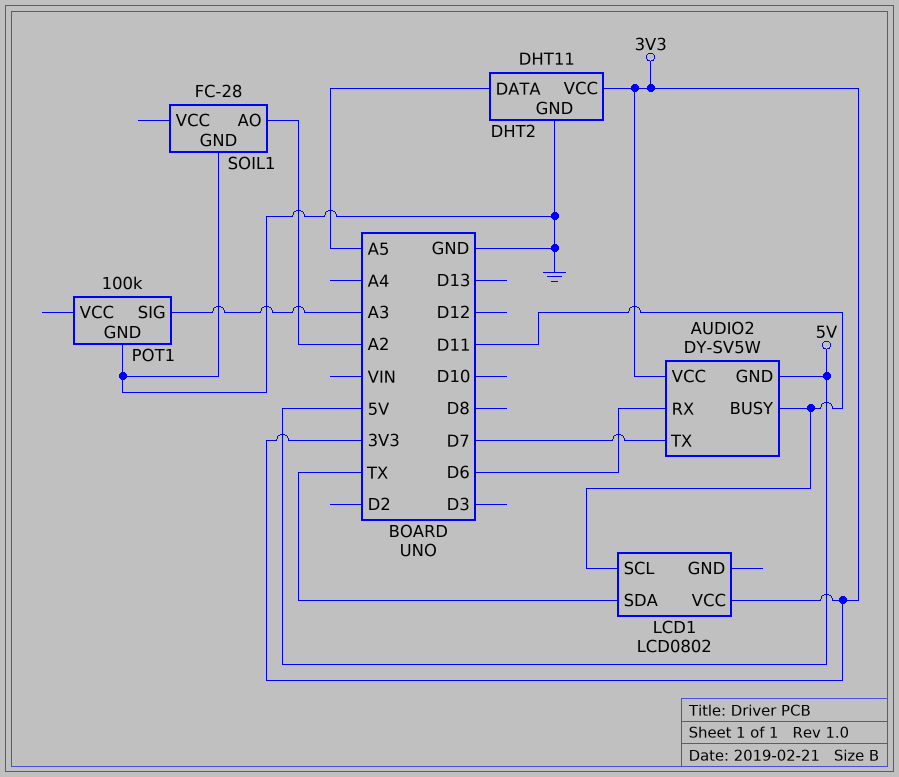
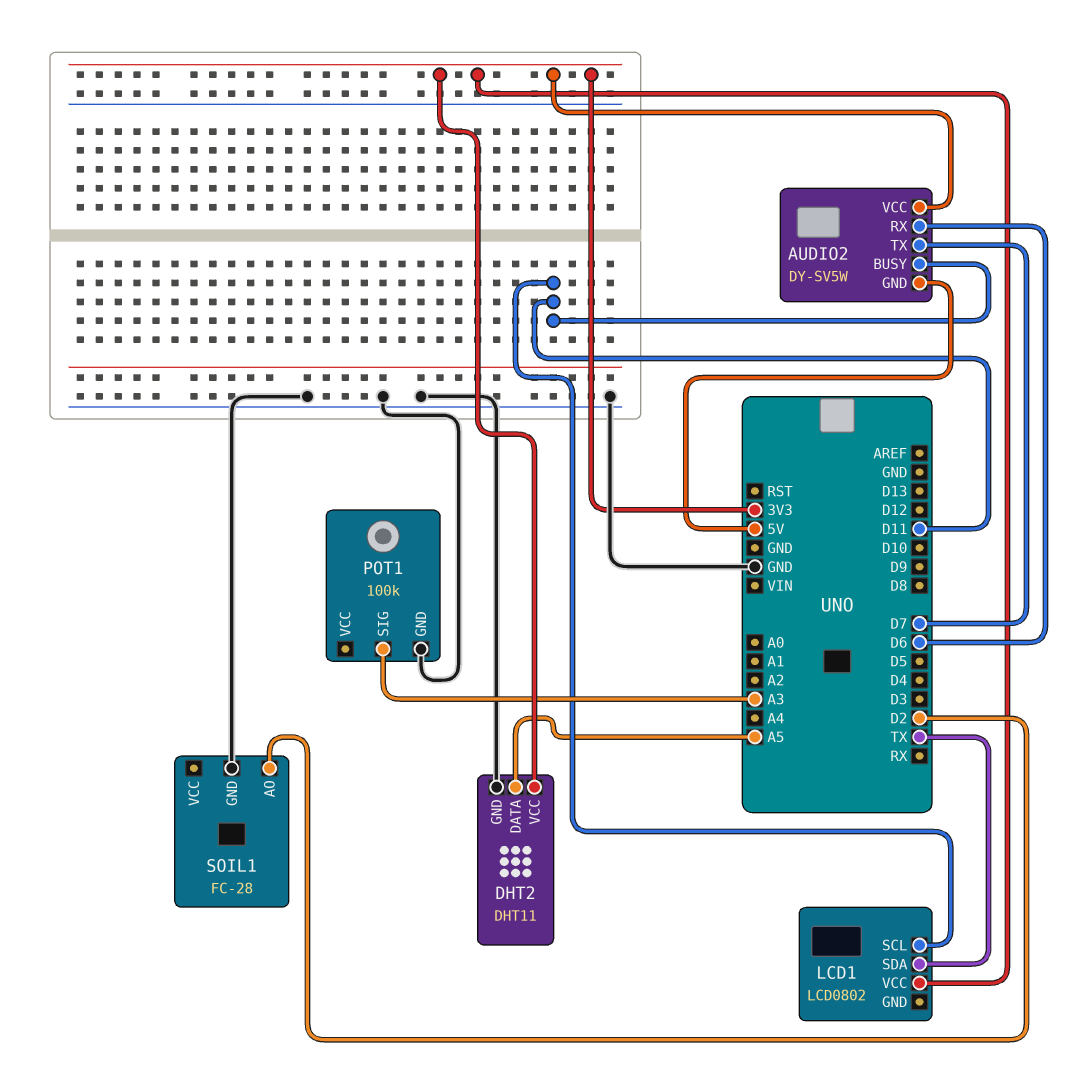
SOIL1 pin AO: A2 -> D2

